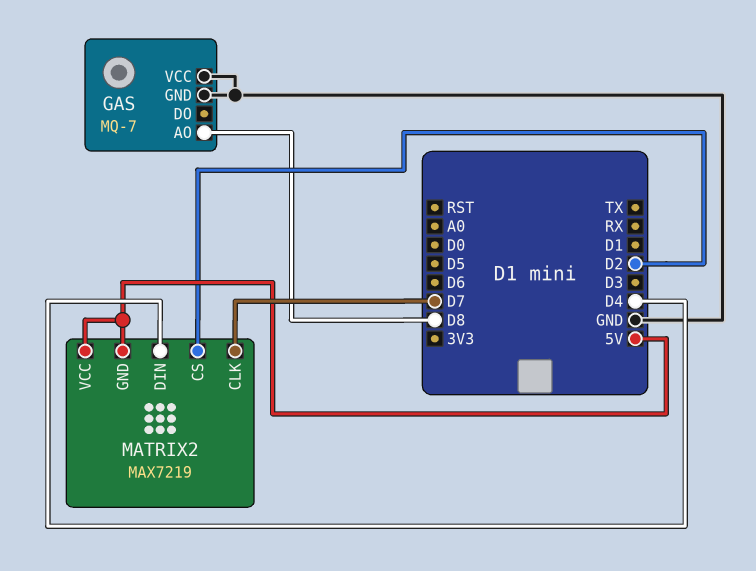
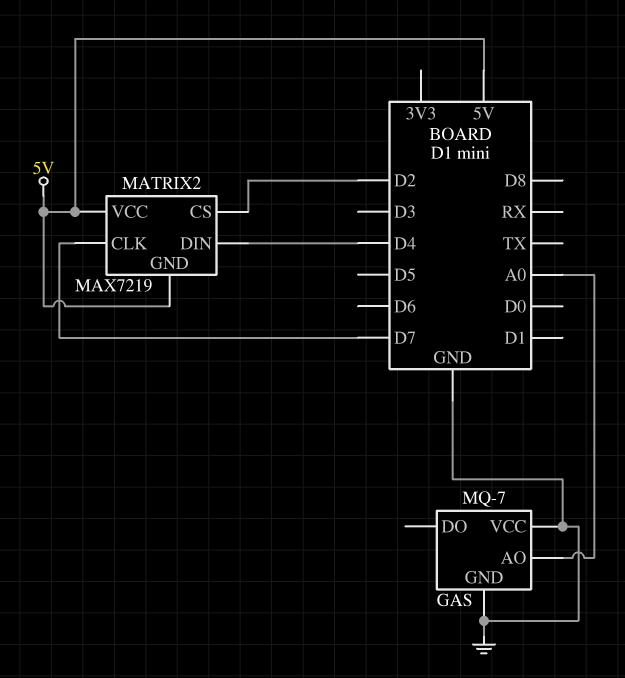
GAS pin AO: D8 -> A0

